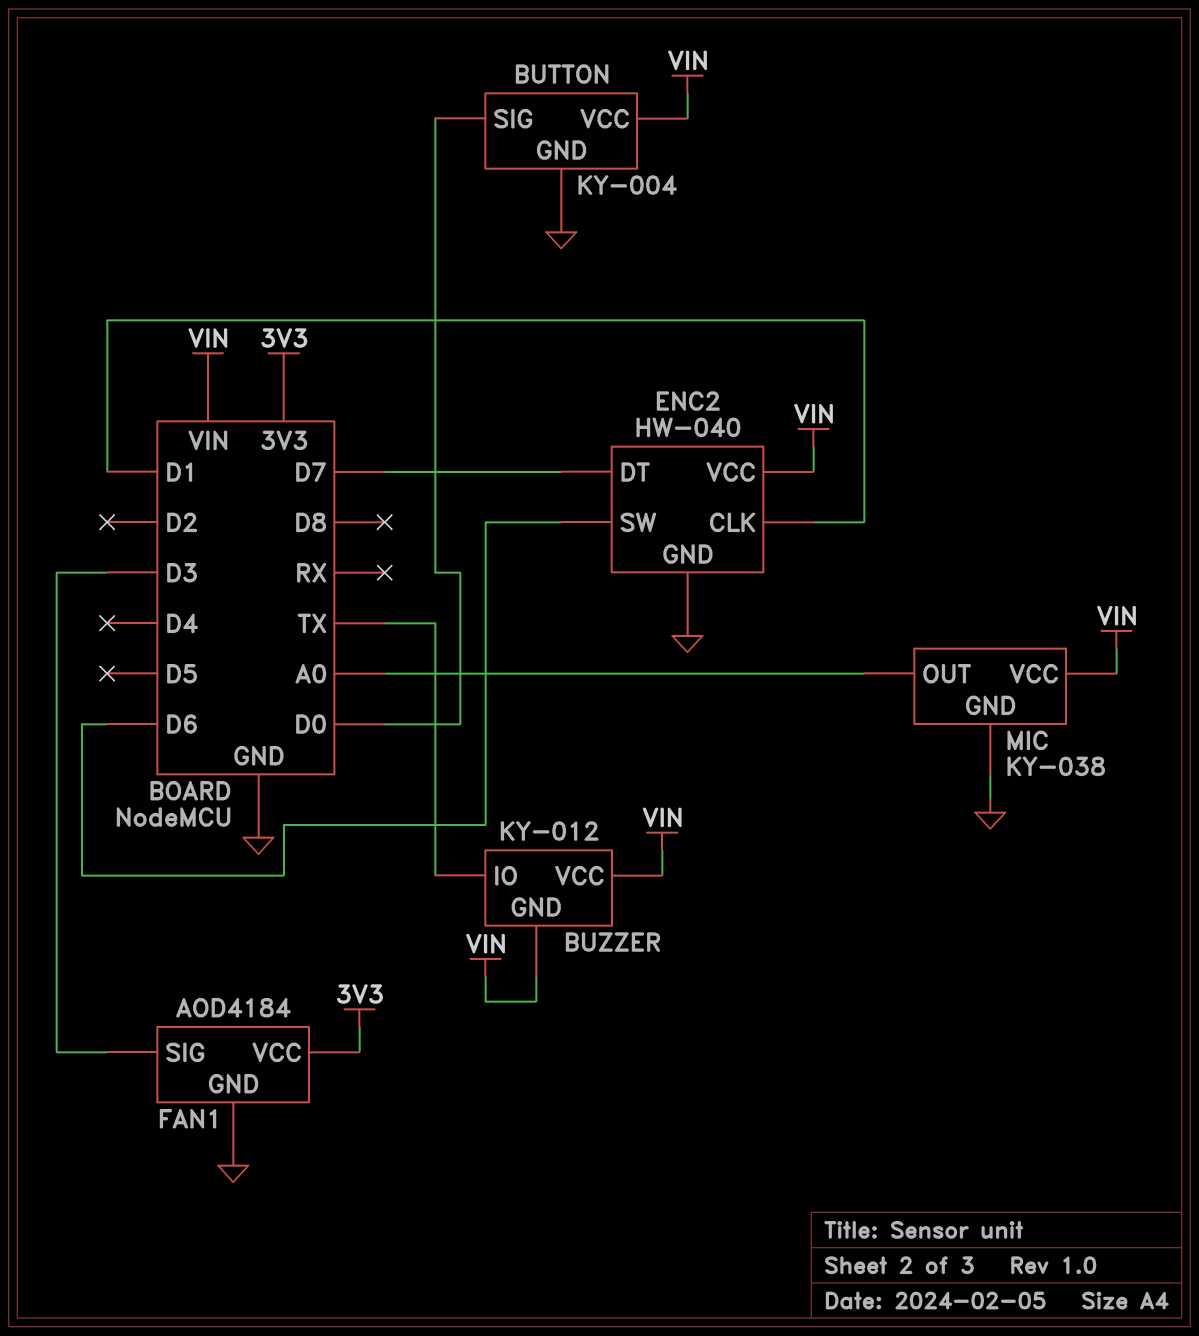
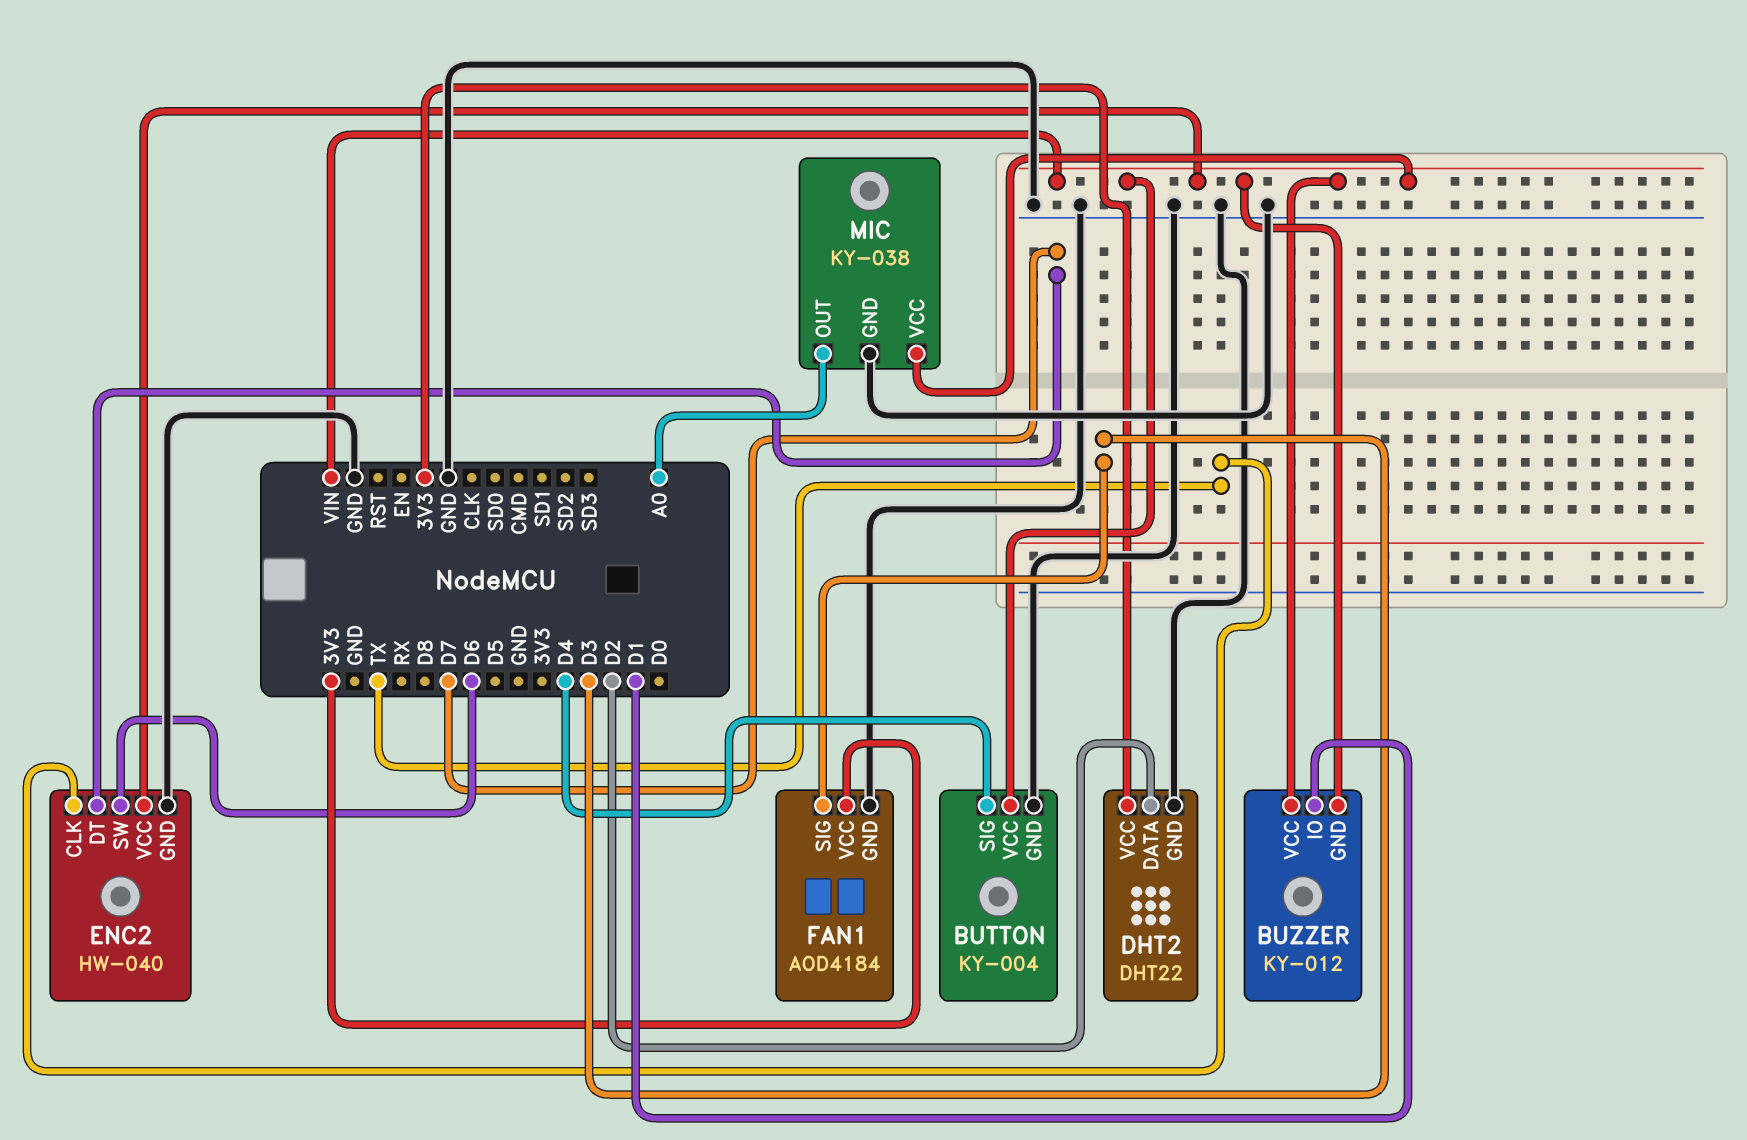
BUTTON pin SIG: D0 -> D4
BUZZER pin IO: TX -> D1
DHT2: none -> DHT22
DHT2 pin DATA: none -> D2
DHT2 pin GND: none -> GND
DHT2 pin VCC: none -> 3V3
ENC2 pin CLK: D1 -> TX

